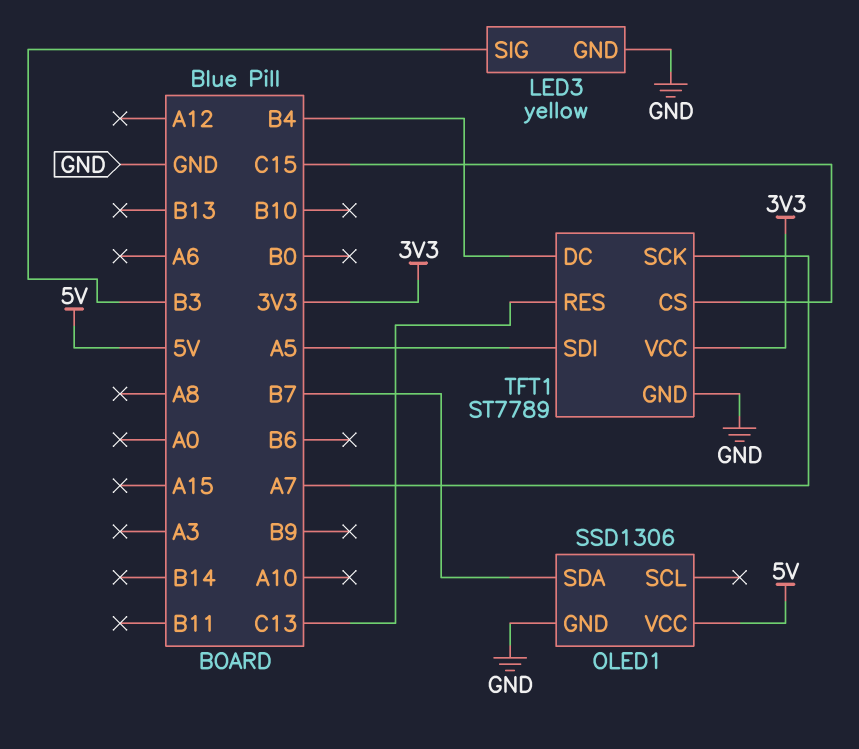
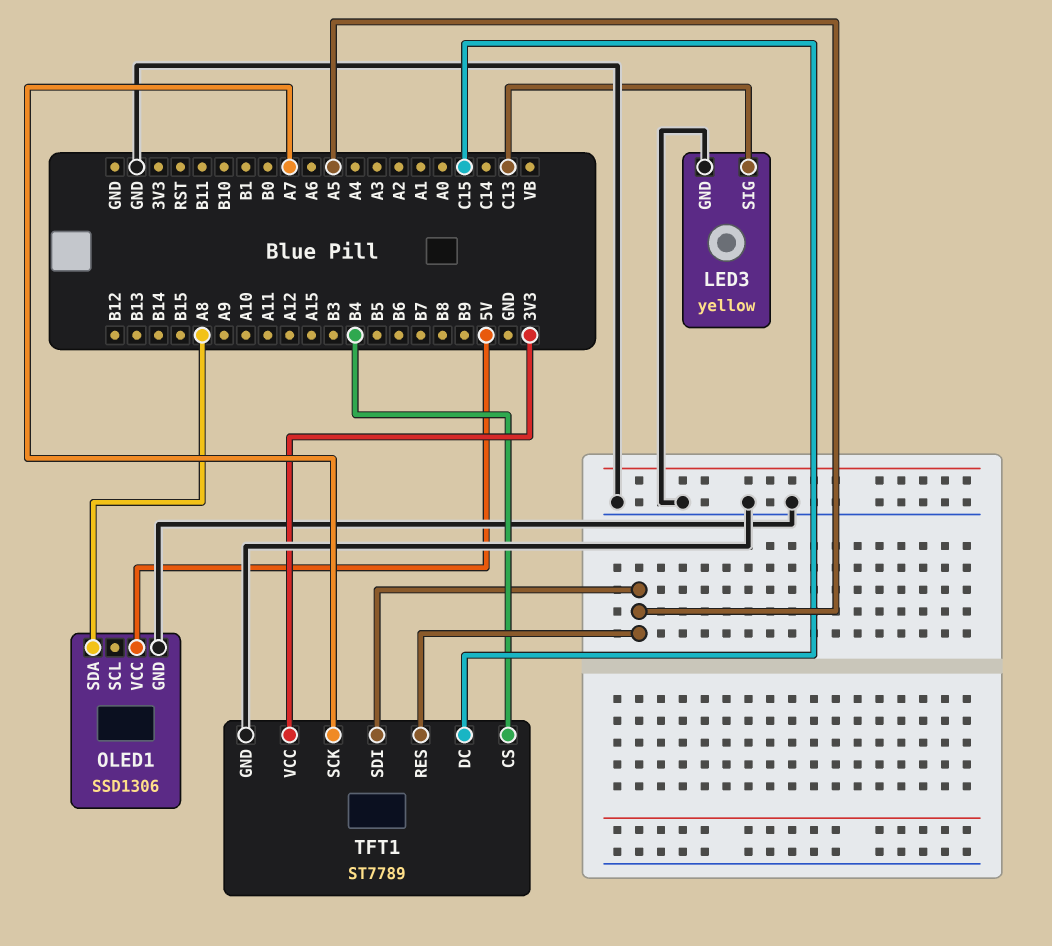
LED3 pin SIG: B3 -> C13
OLED1 pin SDA: B7 -> A8
TFT1 pin CS: C15 -> B4
TFT1 pin DC: B4 -> C15
TFT1 pin RES: C13 -> A5

